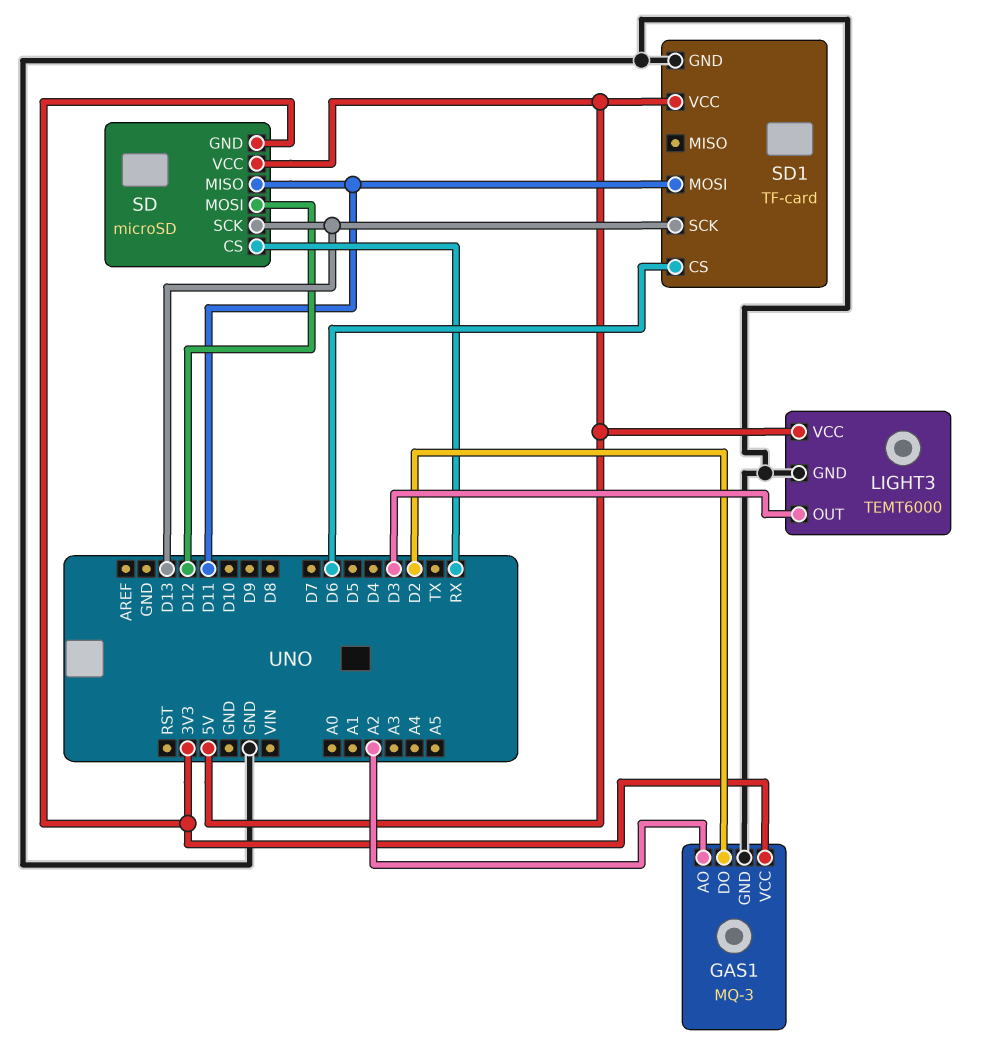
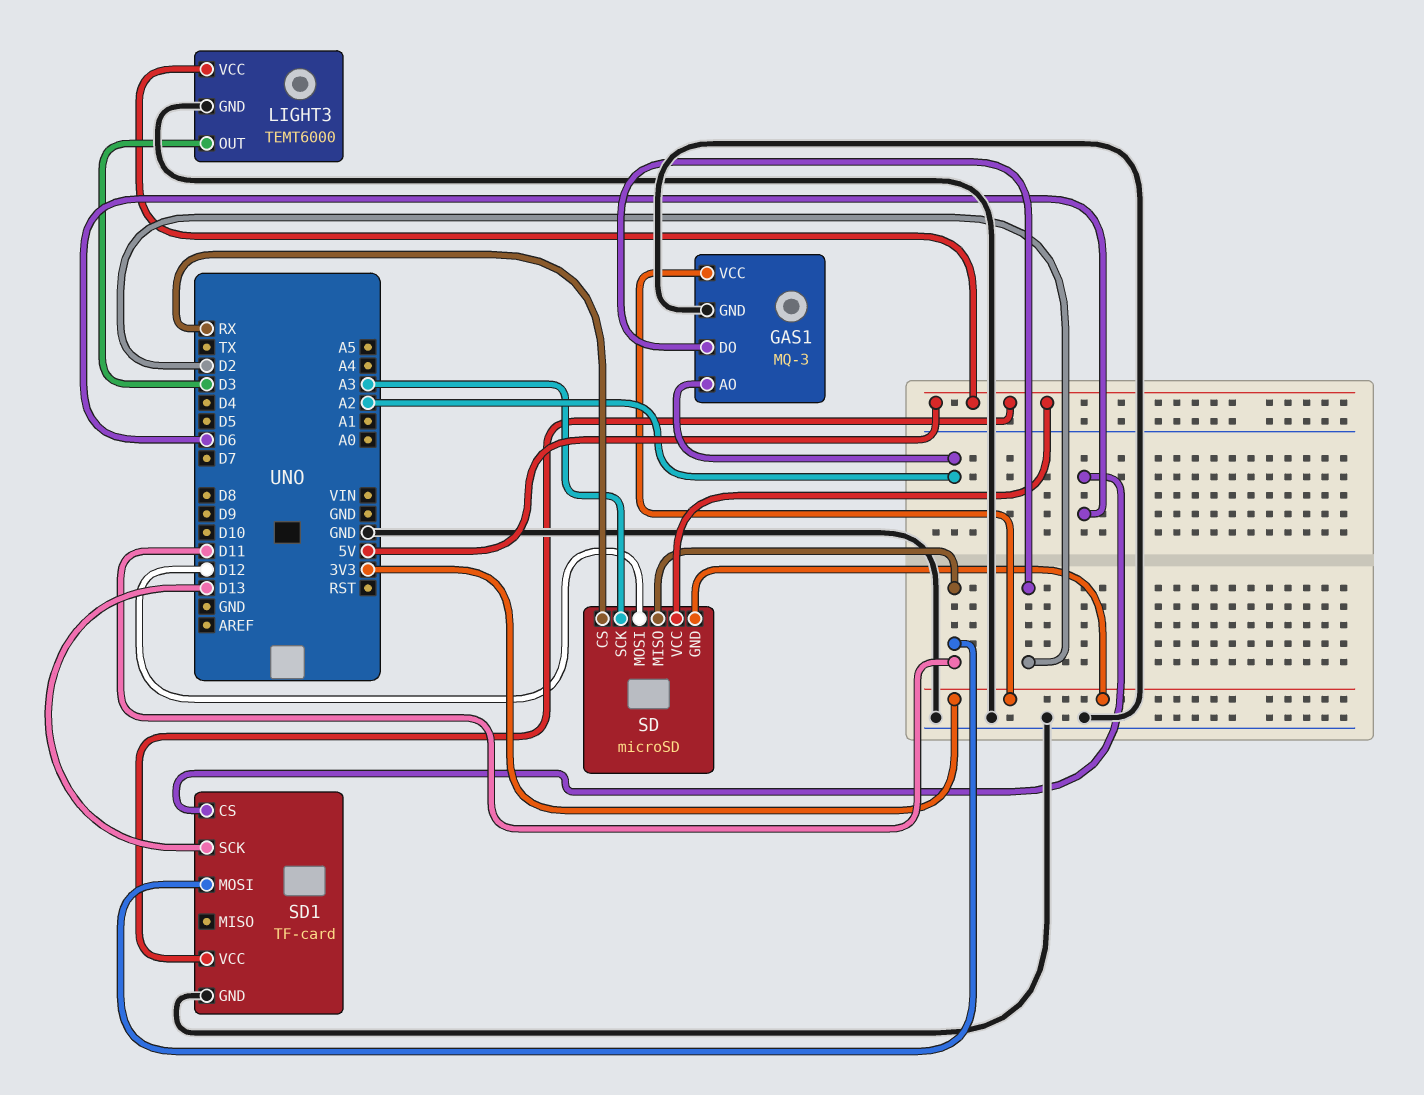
SD pin SCK: D13 -> A3

